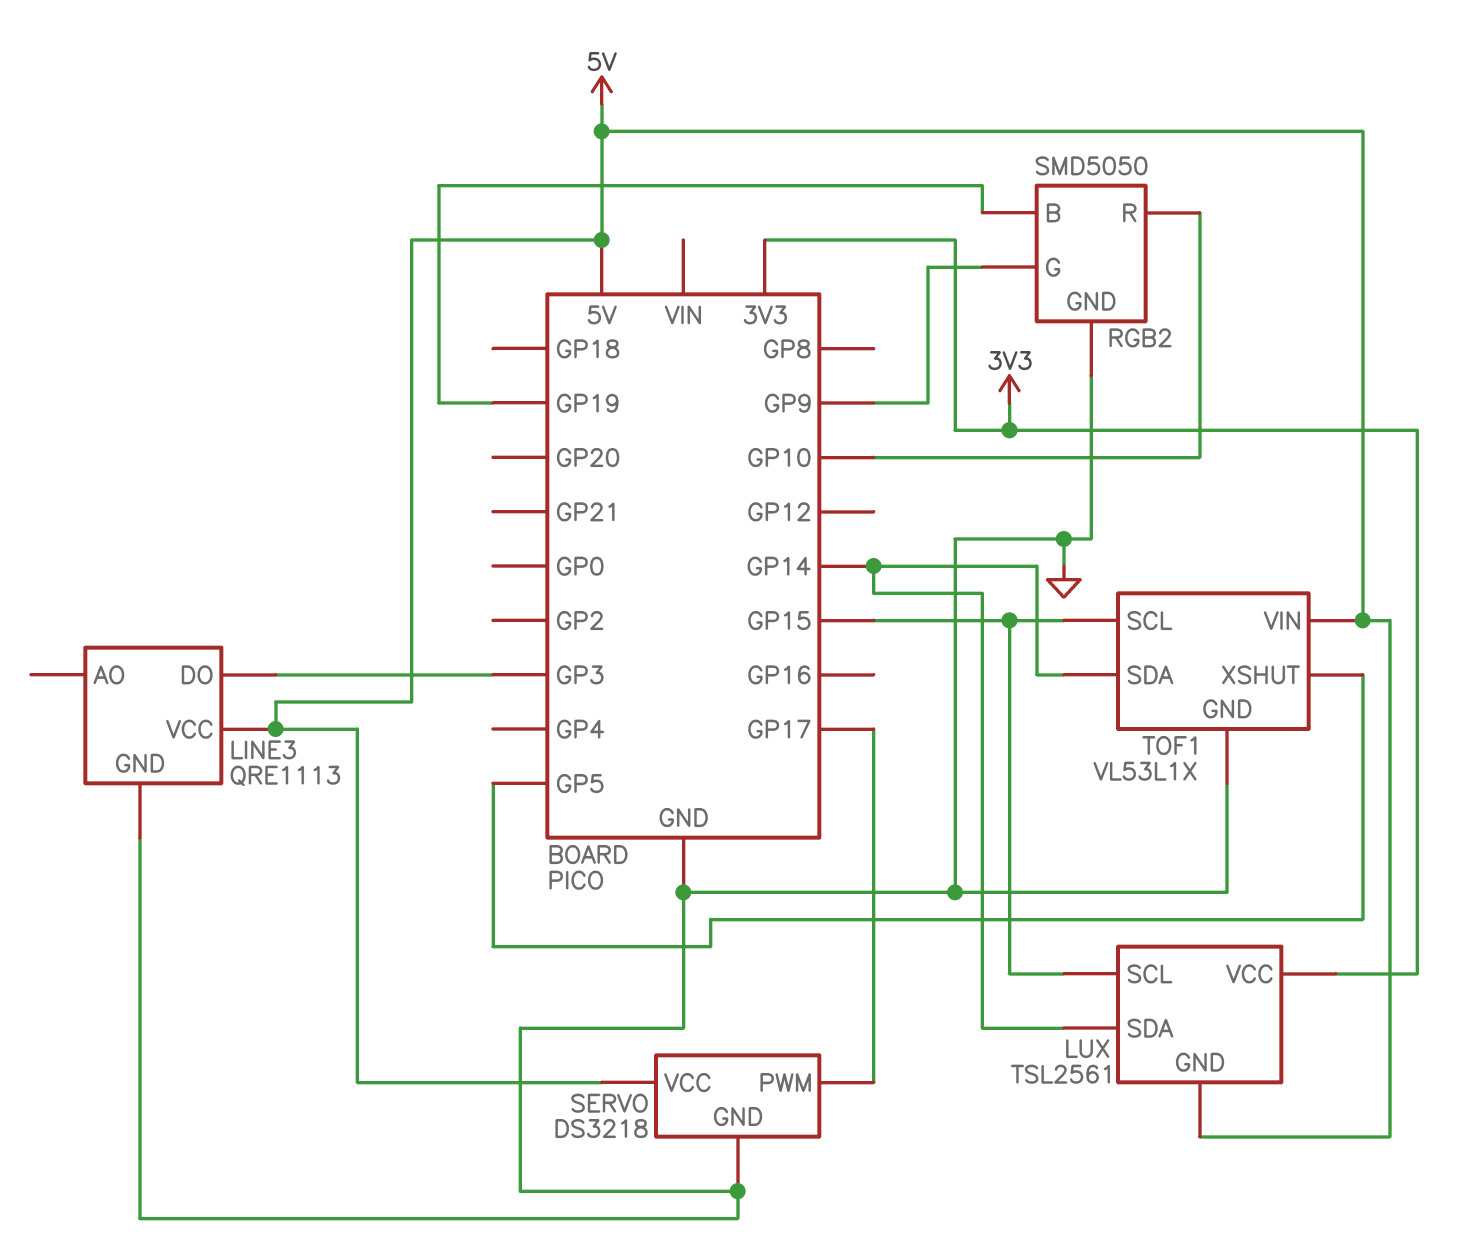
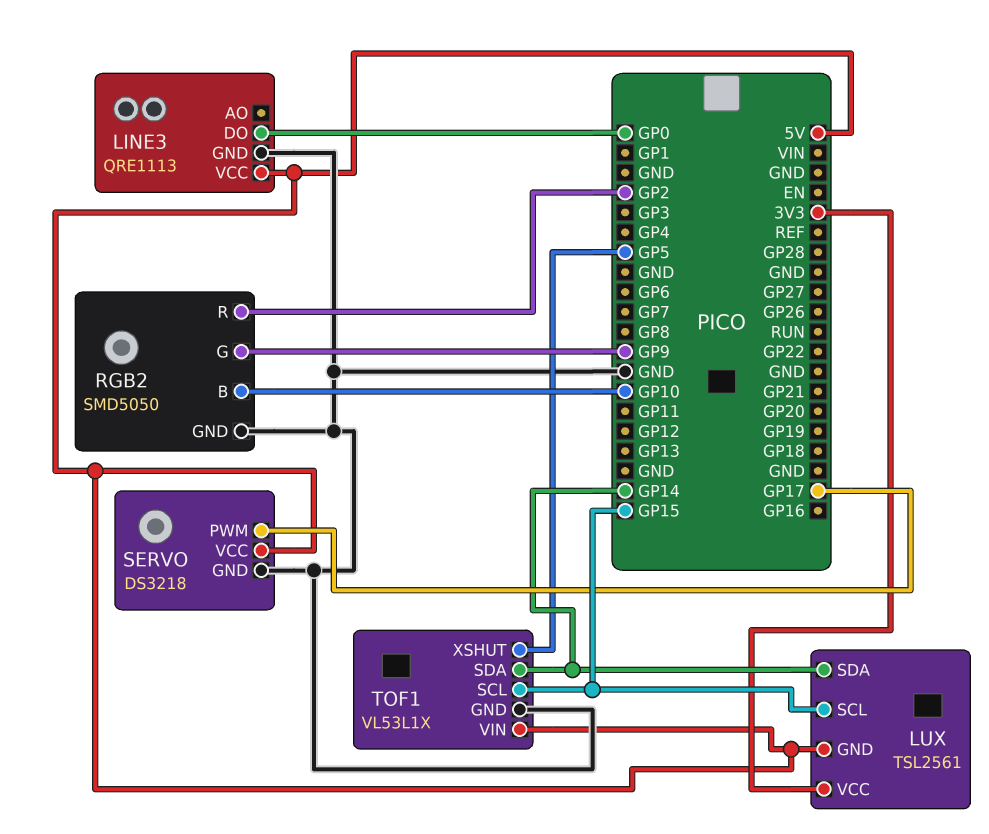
LINE3 pin DO: GP3 -> GP0
RGB2 pin B: GP19 -> GP10
RGB2 pin R: GP10 -> GP2

